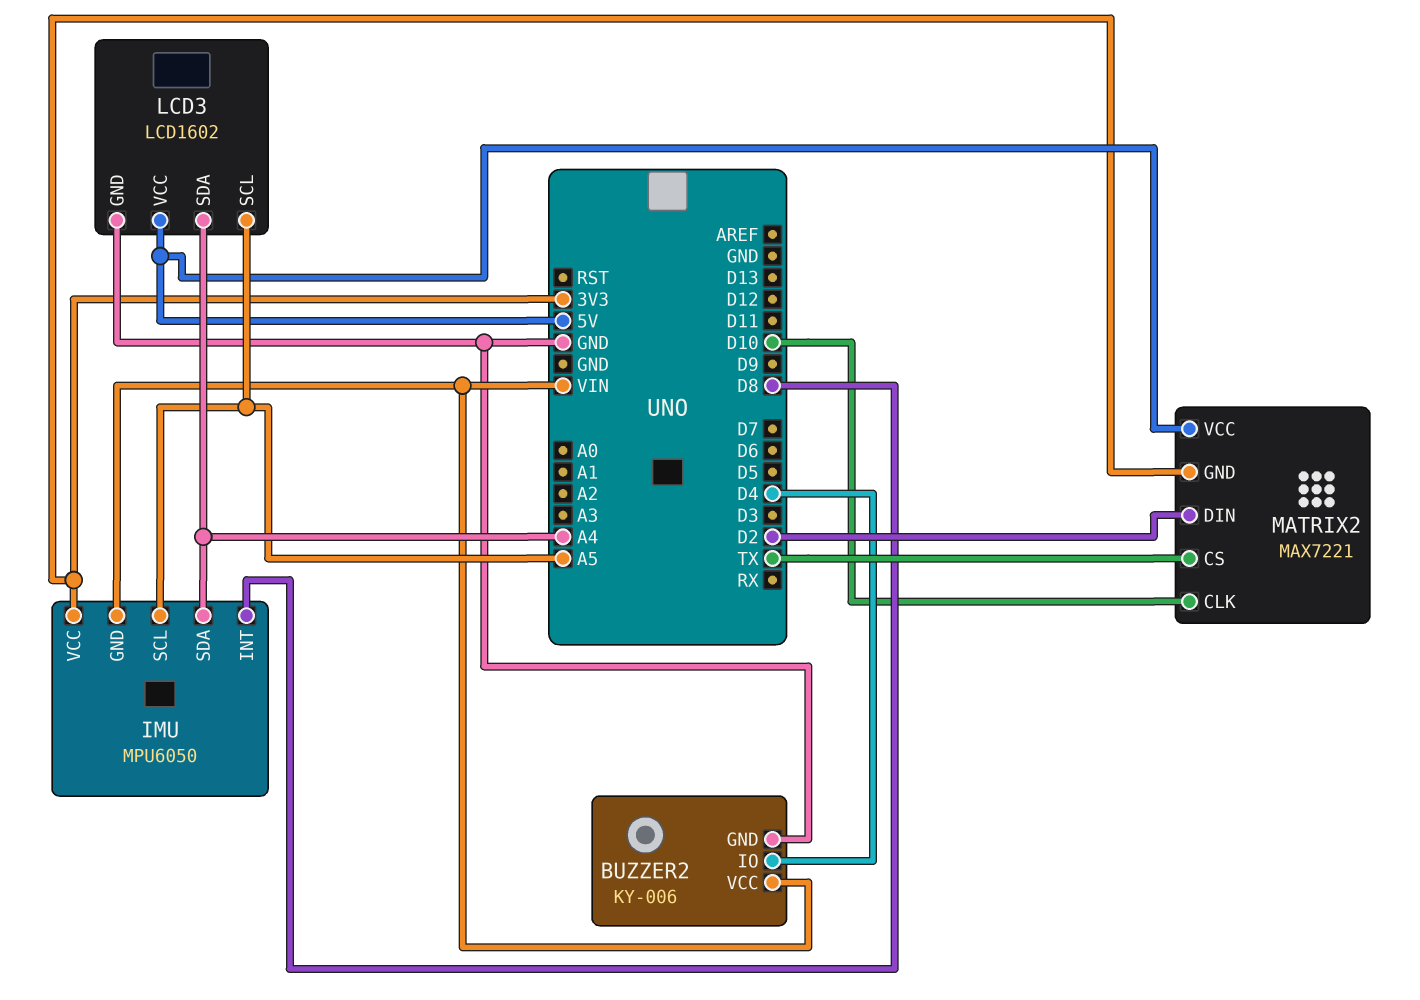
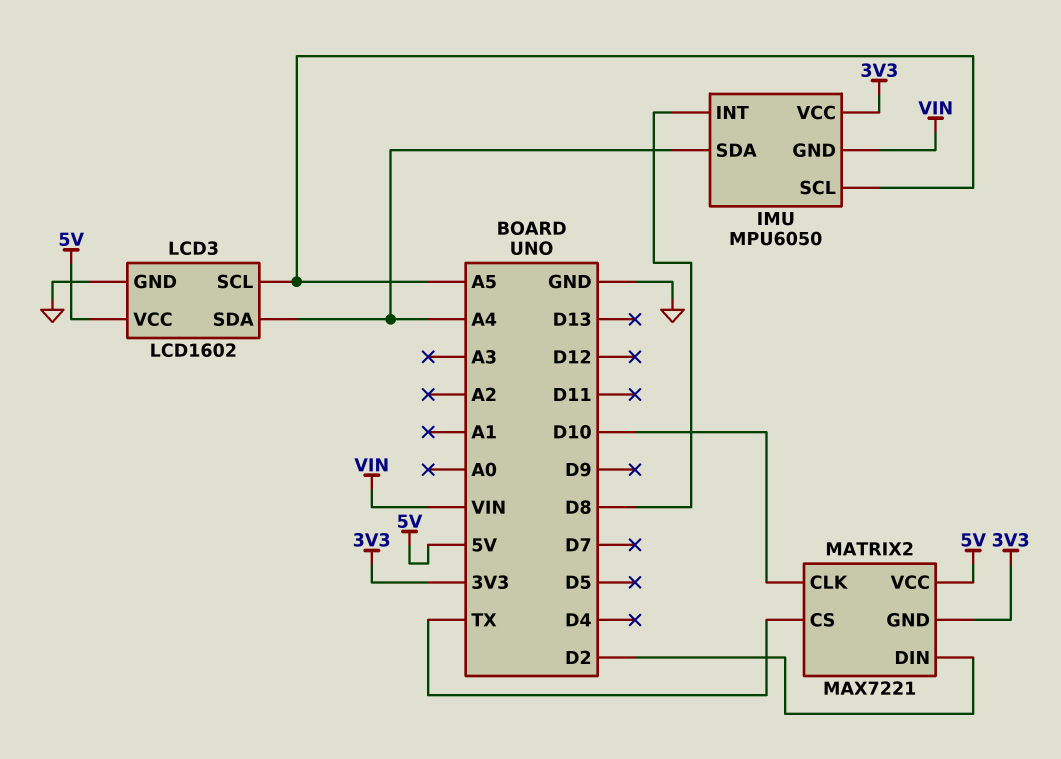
BUZZER2: KY-006 -> none
BUZZER2 pin GND: GND -> none
BUZZER2 pin IO: D4 -> none
BUZZER2 pin VCC: VIN -> none

